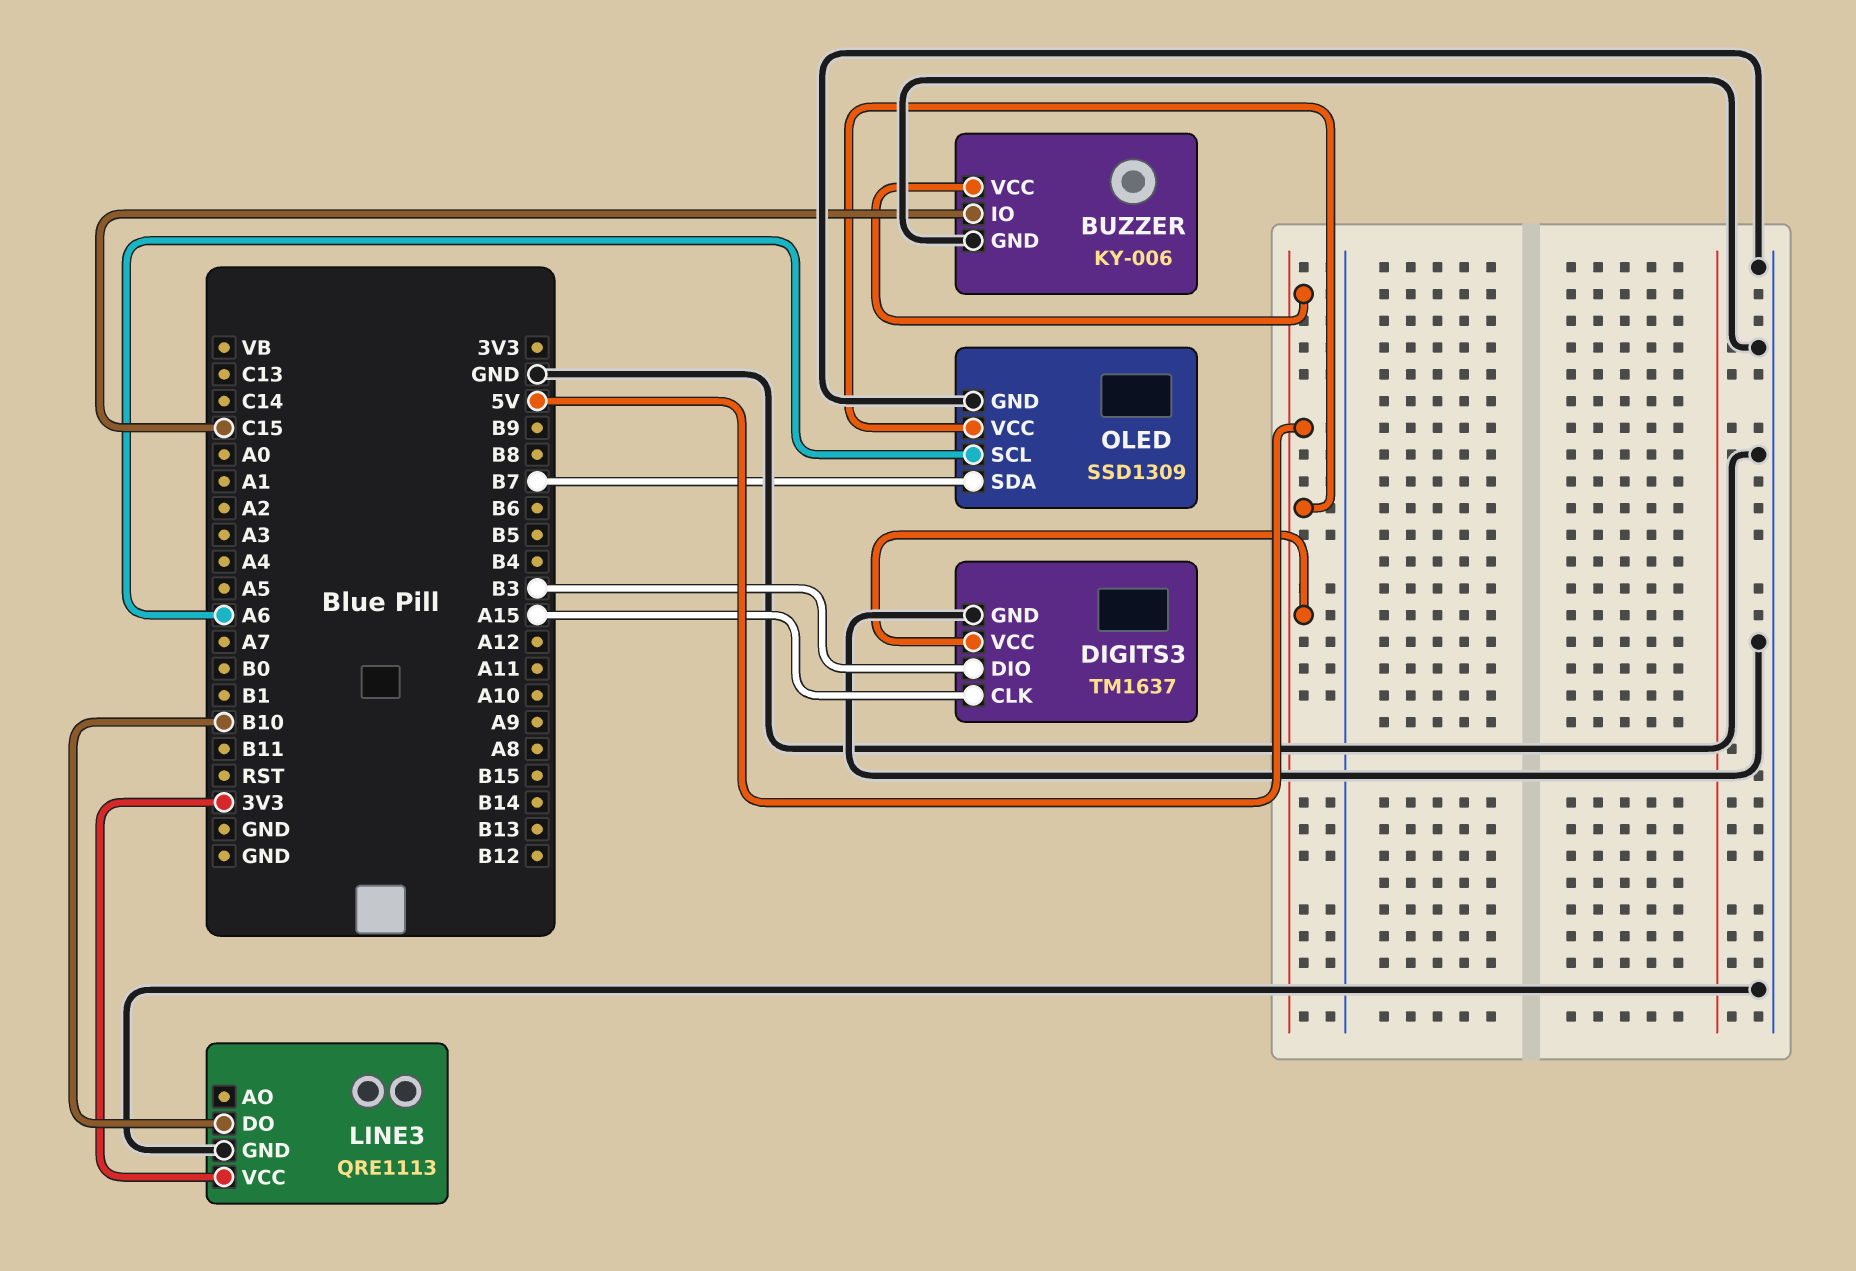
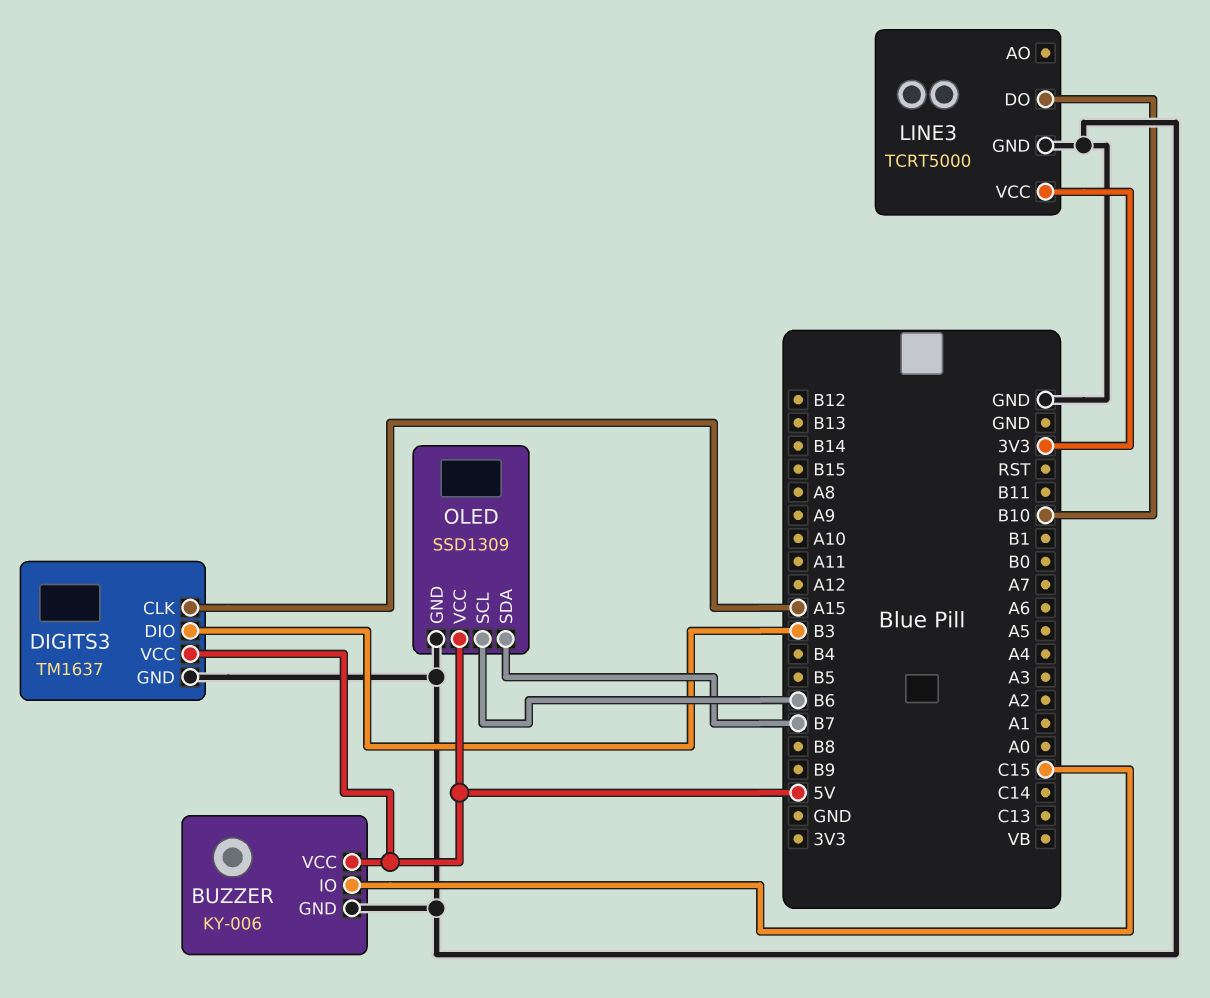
LINE3: QRE1113 -> TCRT5000
OLED pin SCL: A6 -> B6

